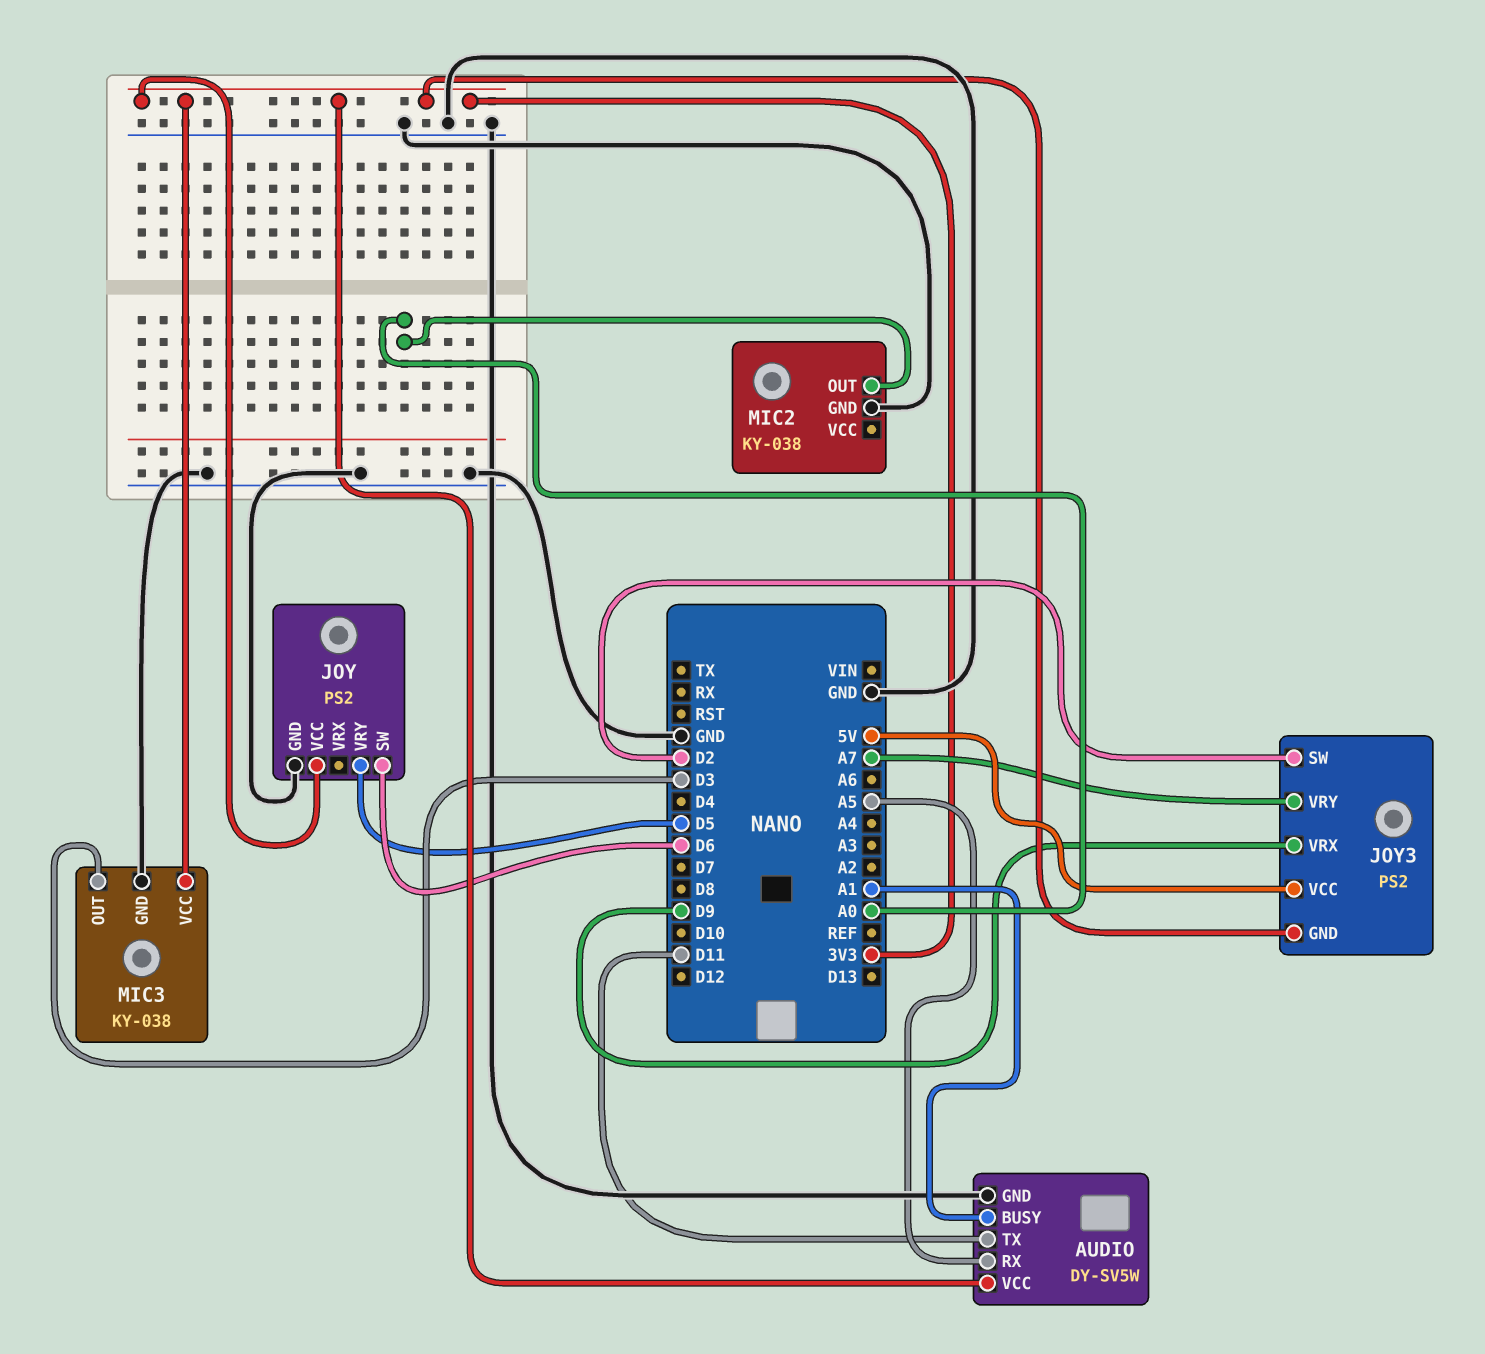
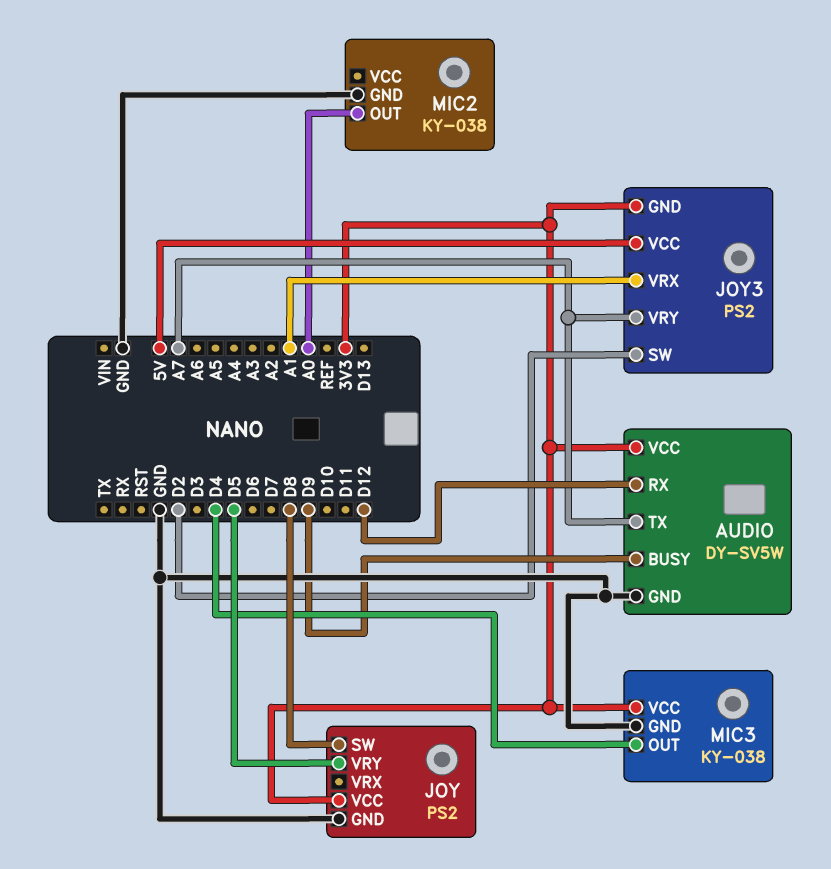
AUDIO pin BUSY: A1 -> D9
AUDIO pin RX: A5 -> D12
AUDIO pin TX: D11 -> A7
JOY pin SW: D6 -> D8
JOY3 pin VRX: D9 -> A1
MIC3 pin OUT: D3 -> D4

